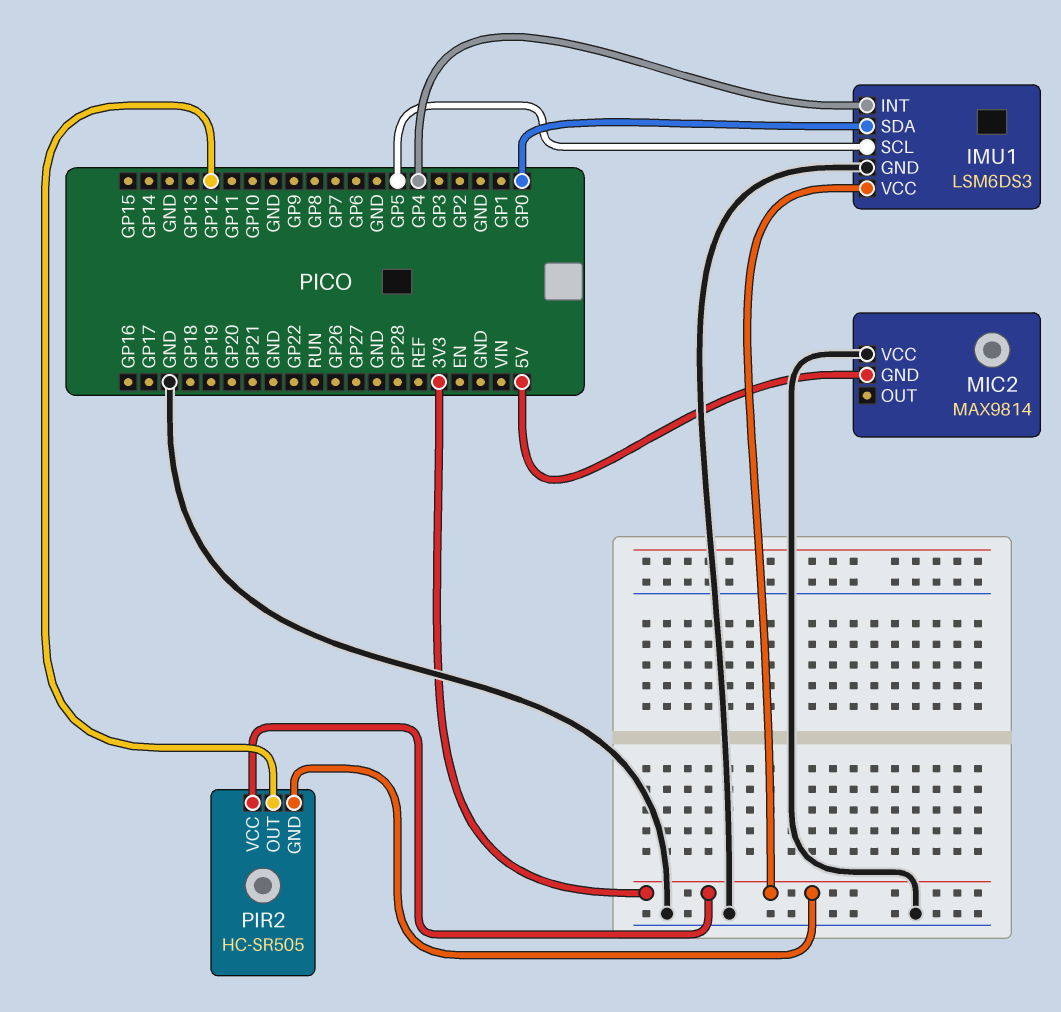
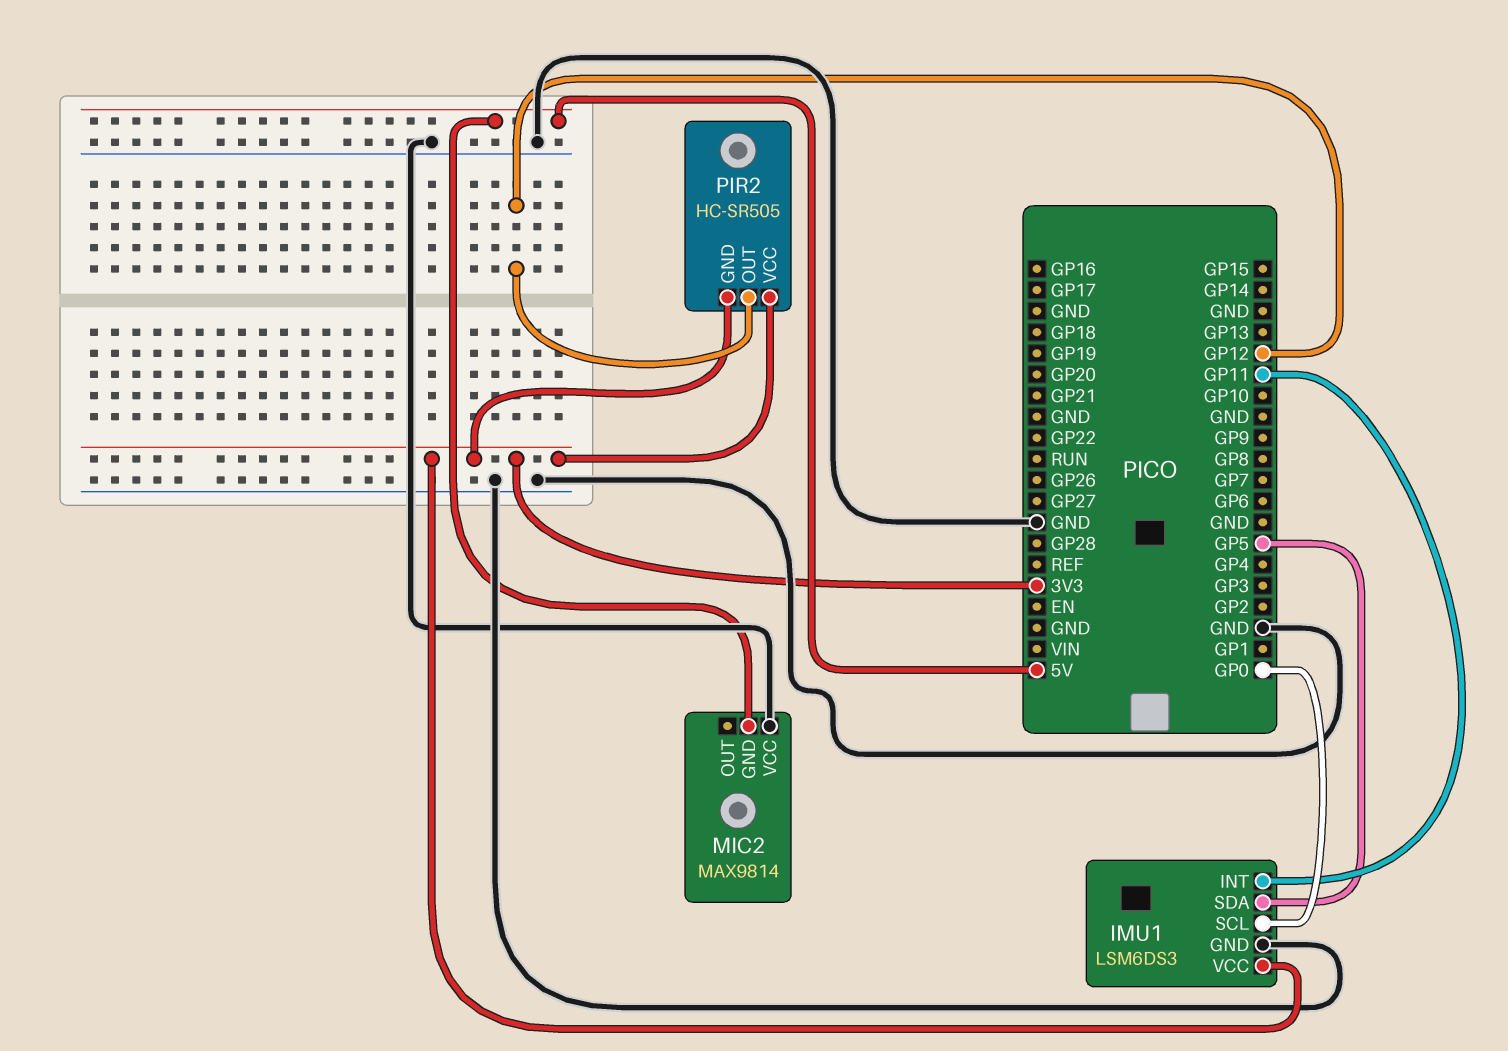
IMU1 pin INT: GP4 -> GP11
IMU1 pin SCL: GP5 -> GP0
IMU1 pin SDA: GP0 -> GP5

